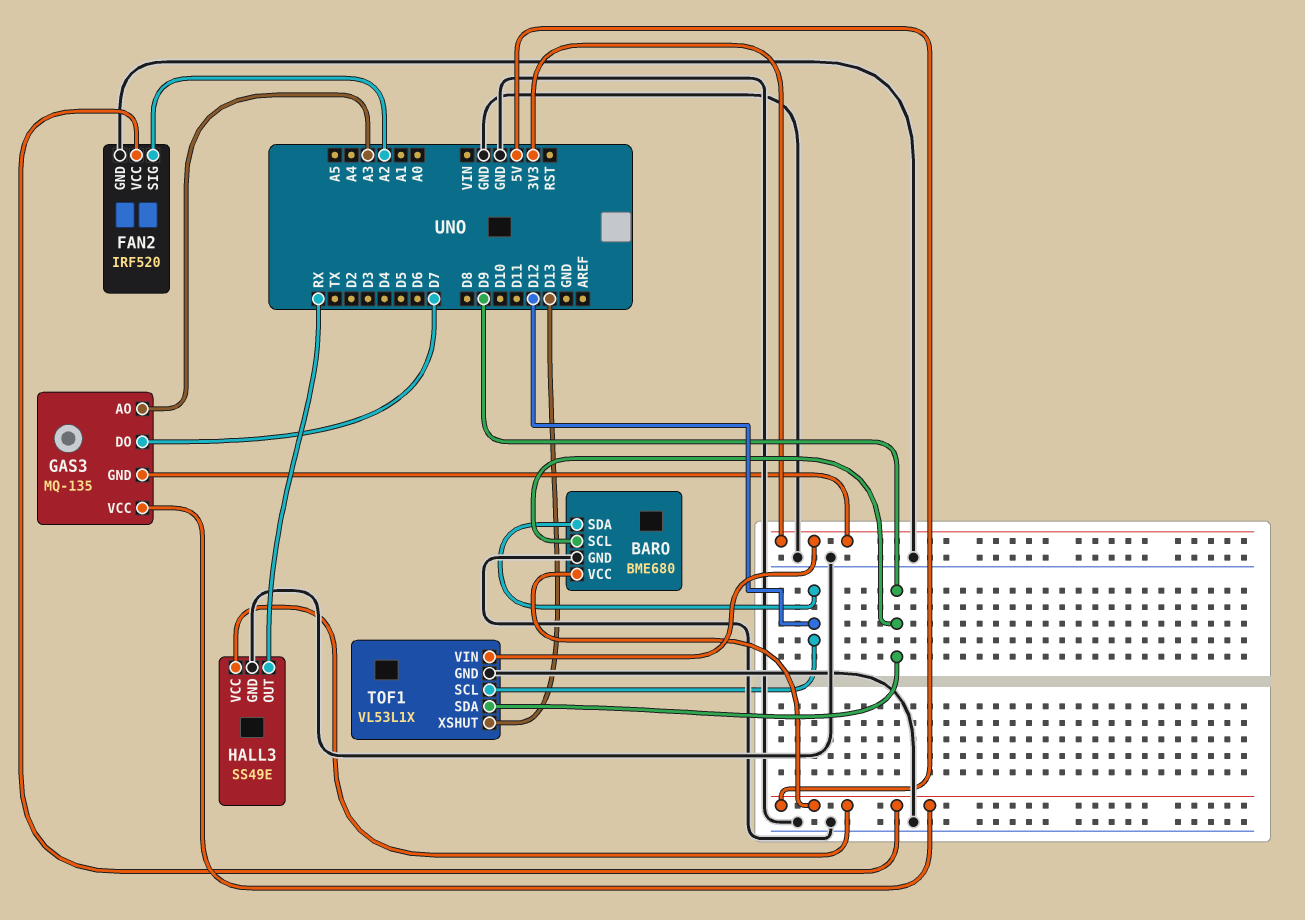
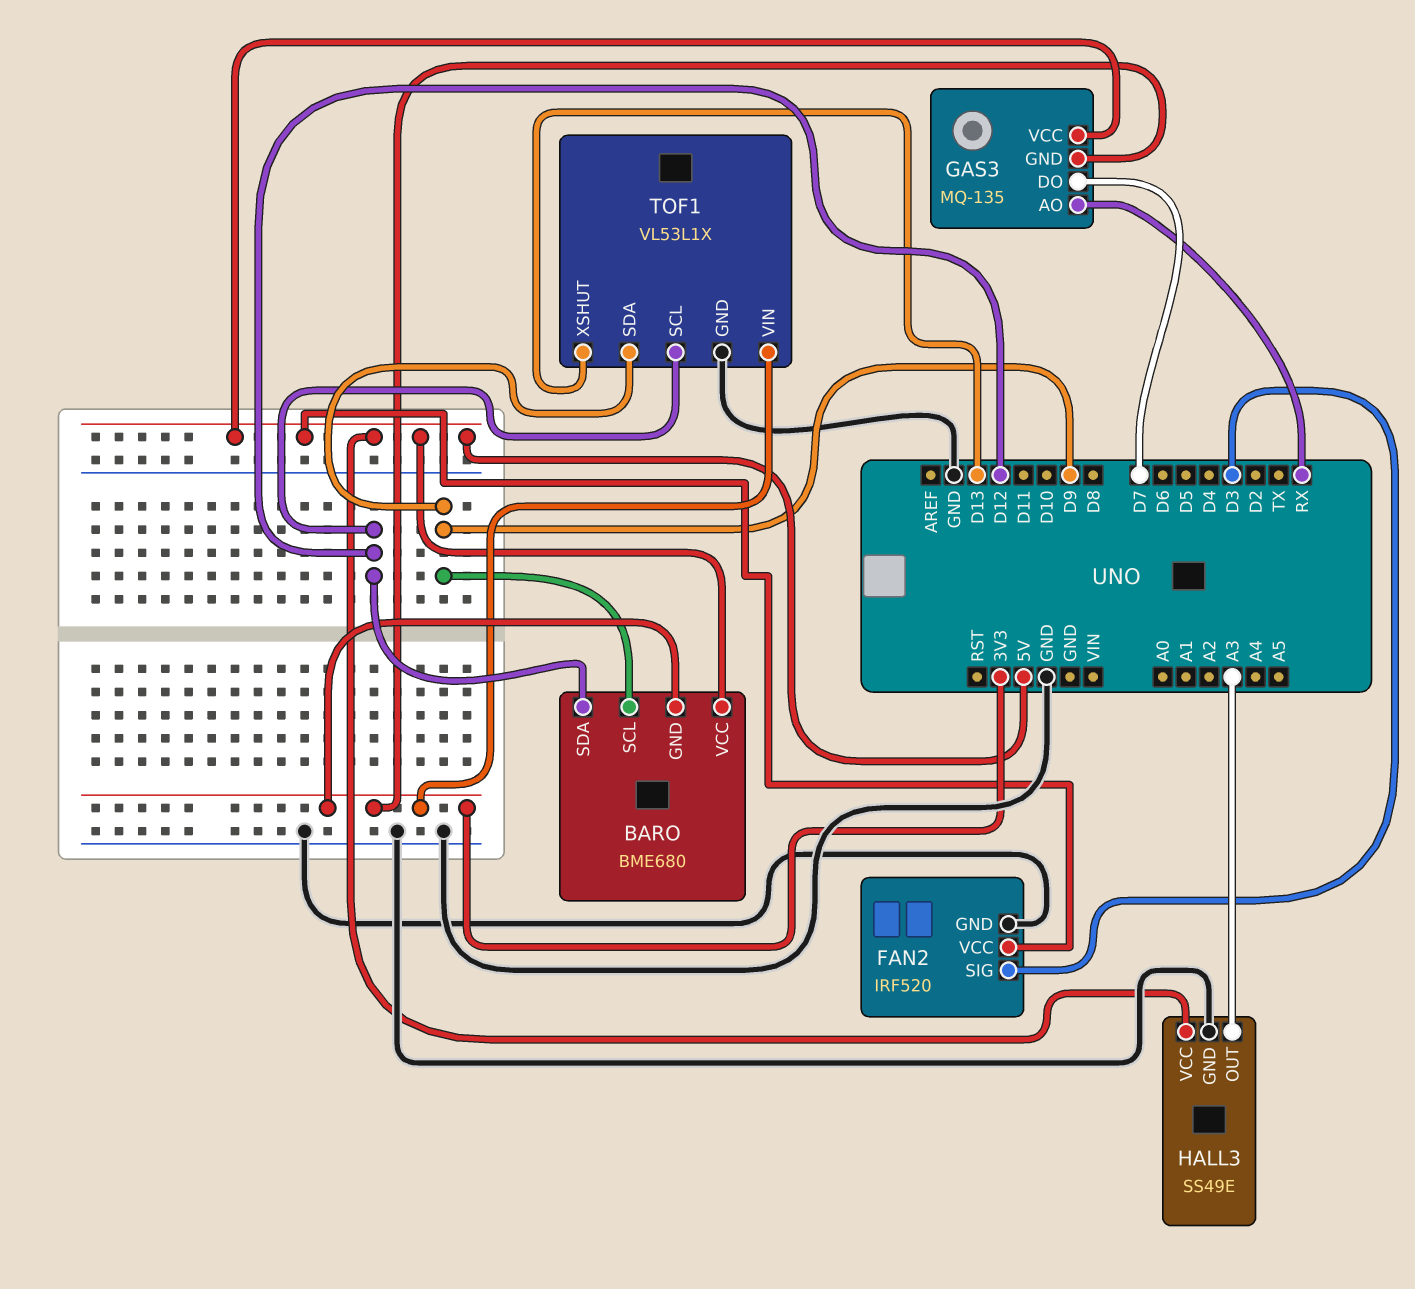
BARO pin GND: GND -> 3V3
FAN2 pin SIG: A2 -> D3
GAS3 pin AO: A3 -> RX
HALL3 pin OUT: RX -> A3

